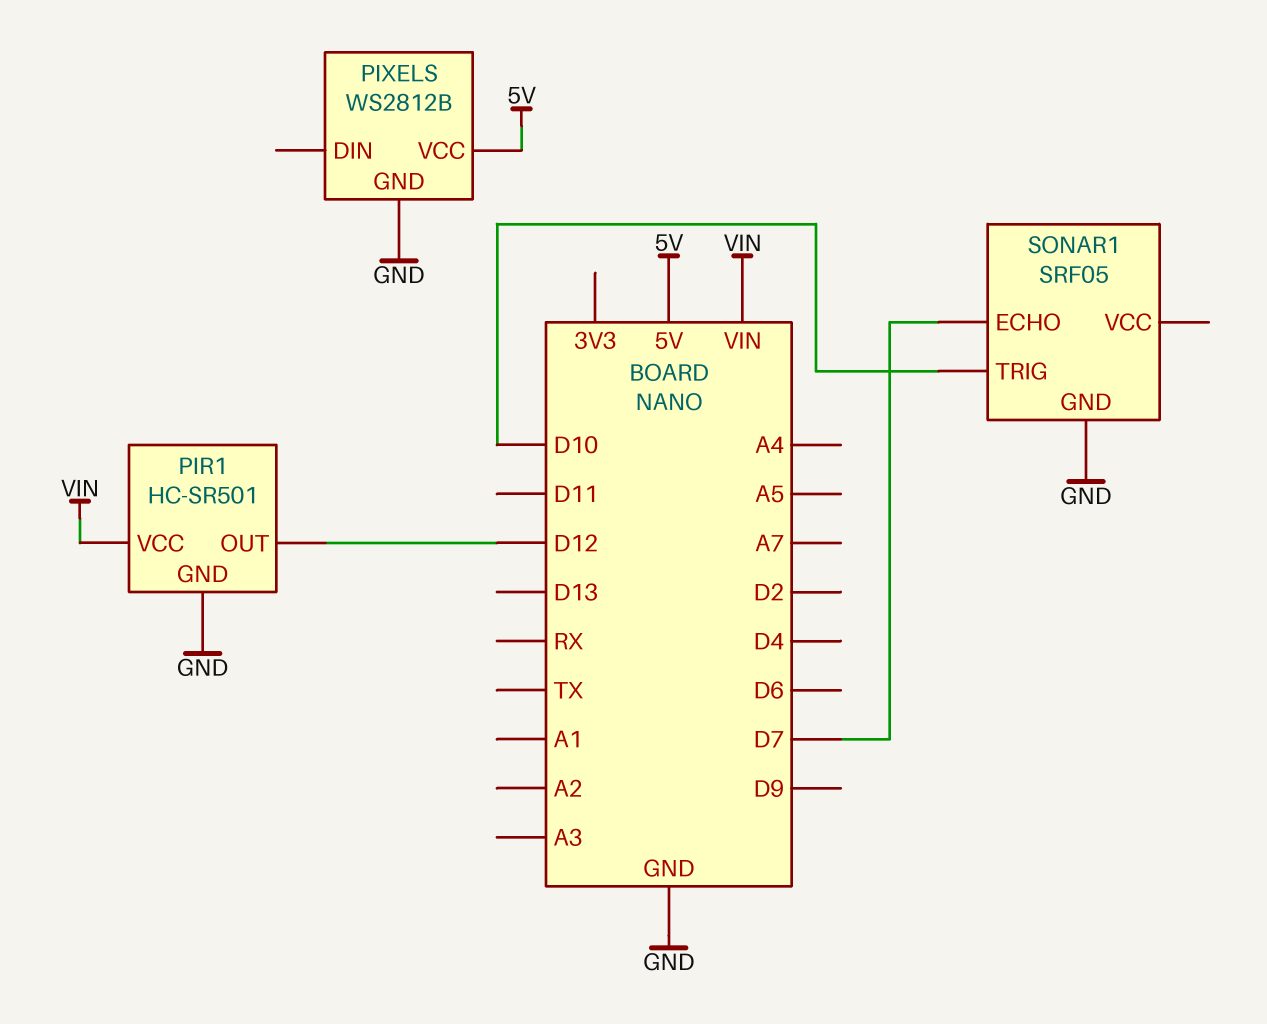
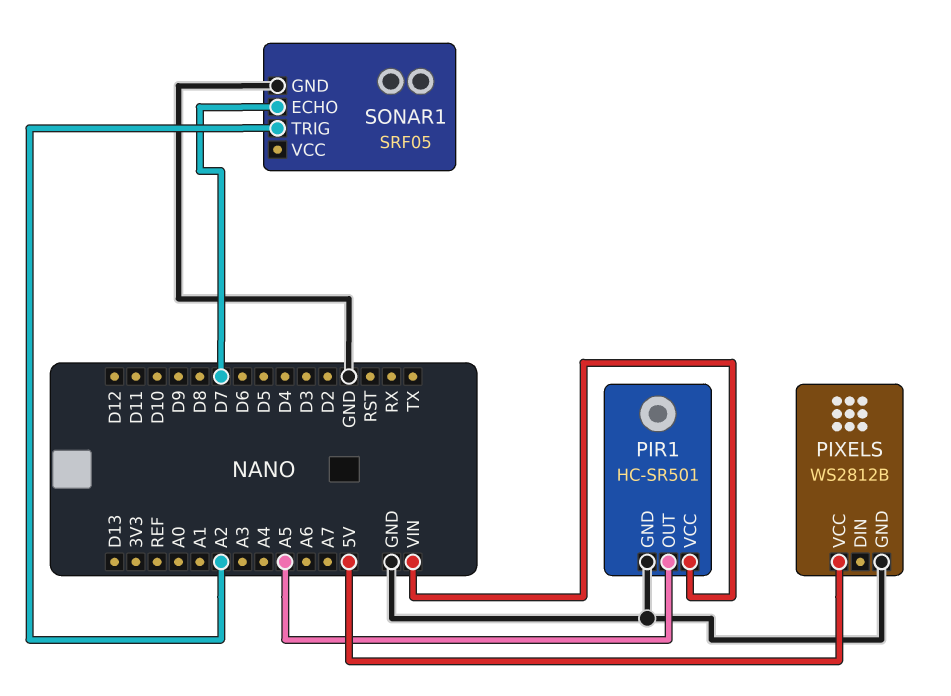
PIR1 pin OUT: D12 -> A5
SONAR1 pin TRIG: D10 -> A2

